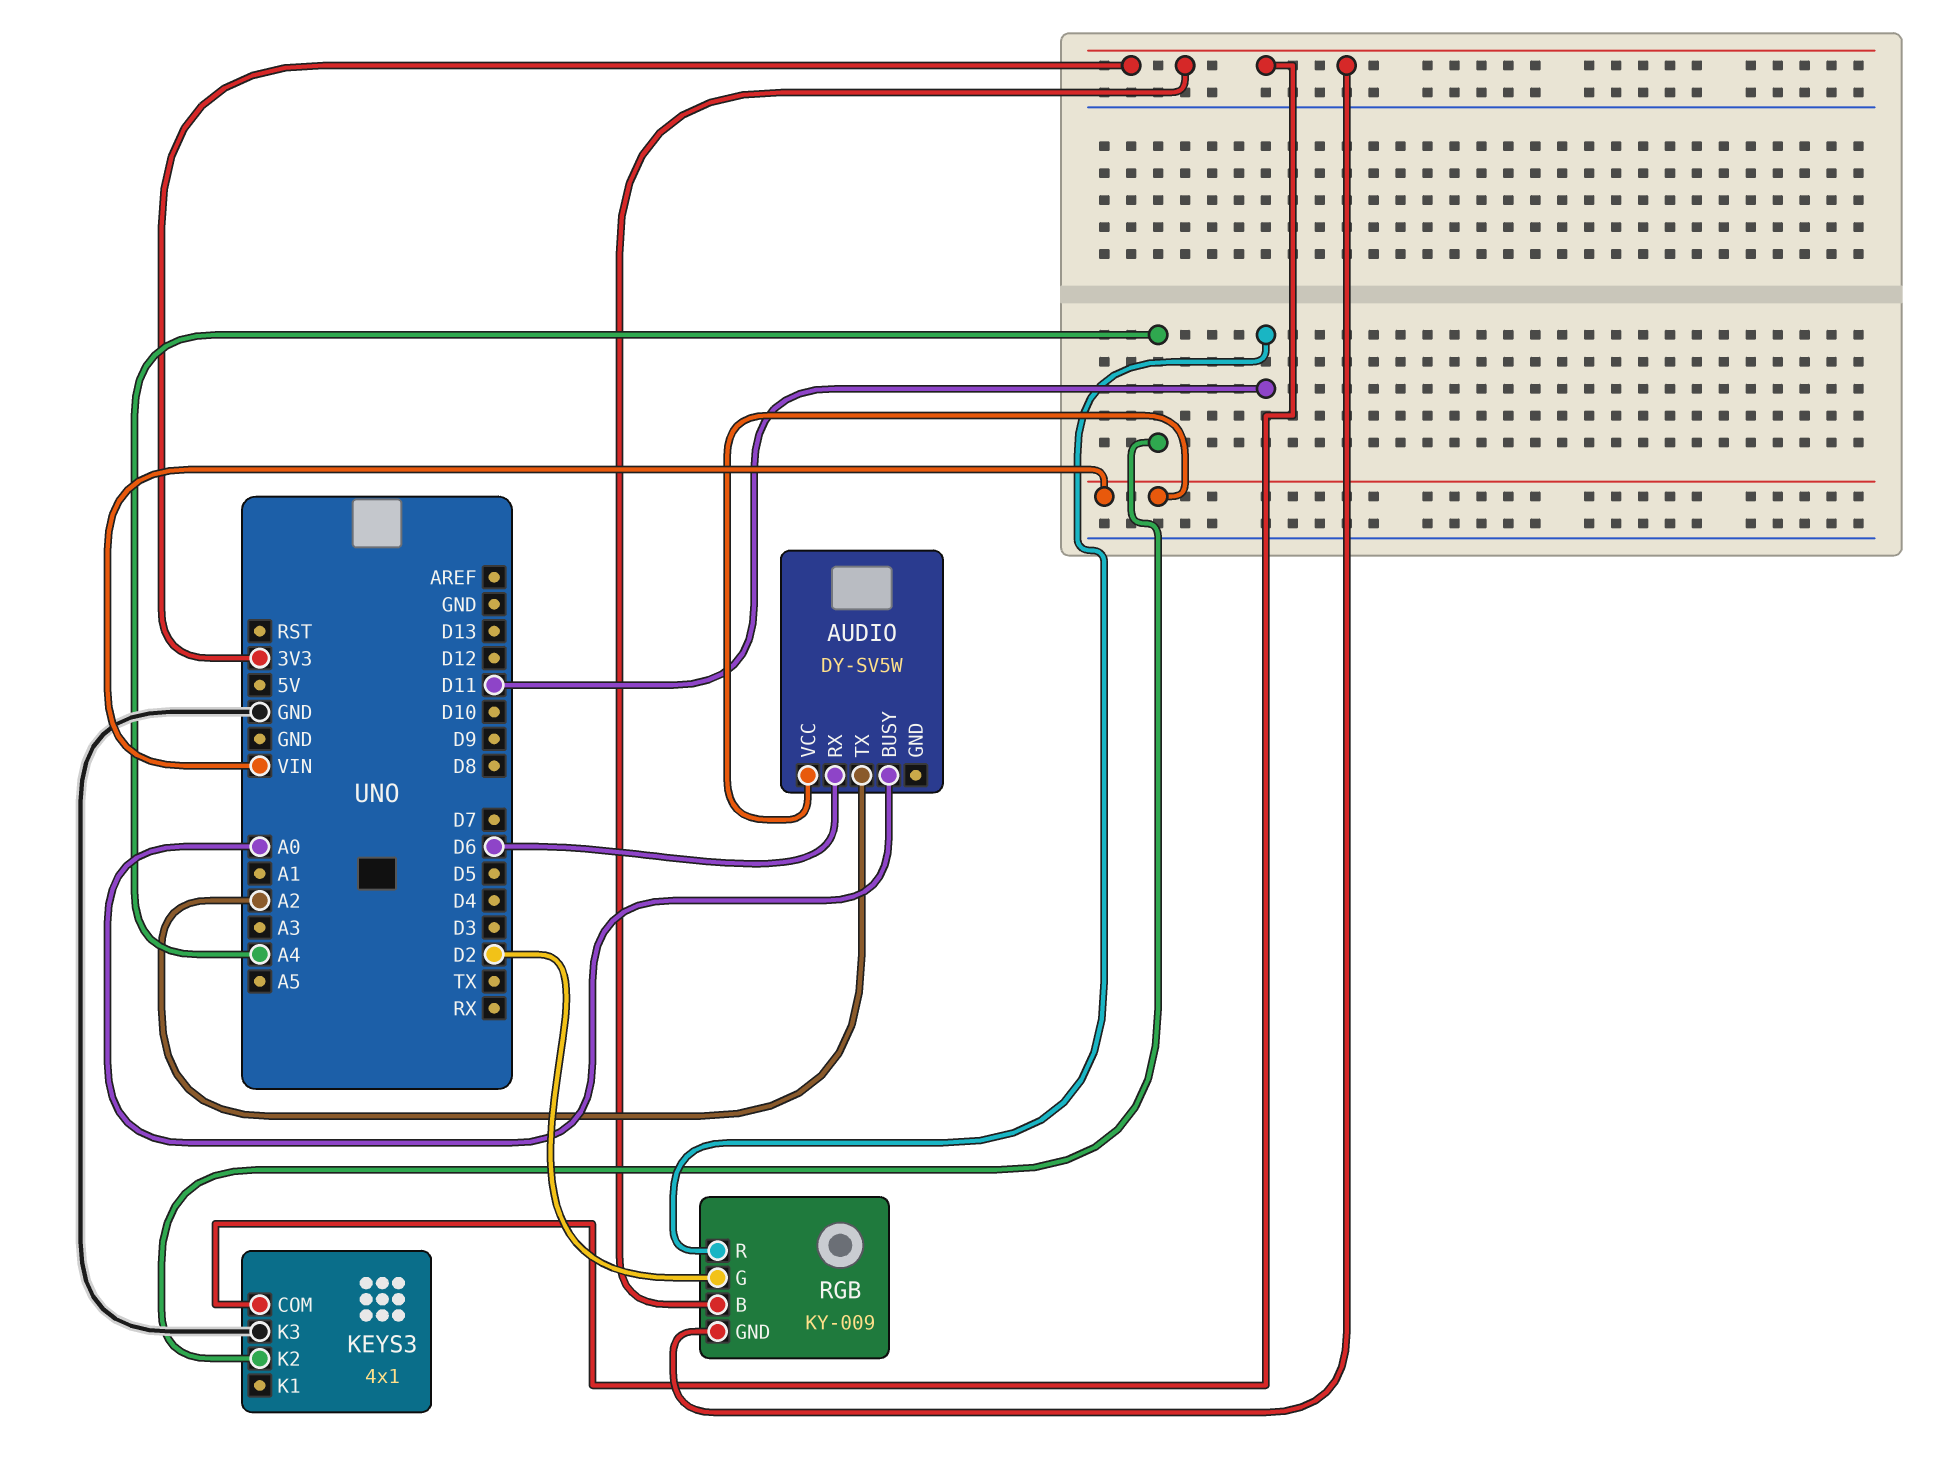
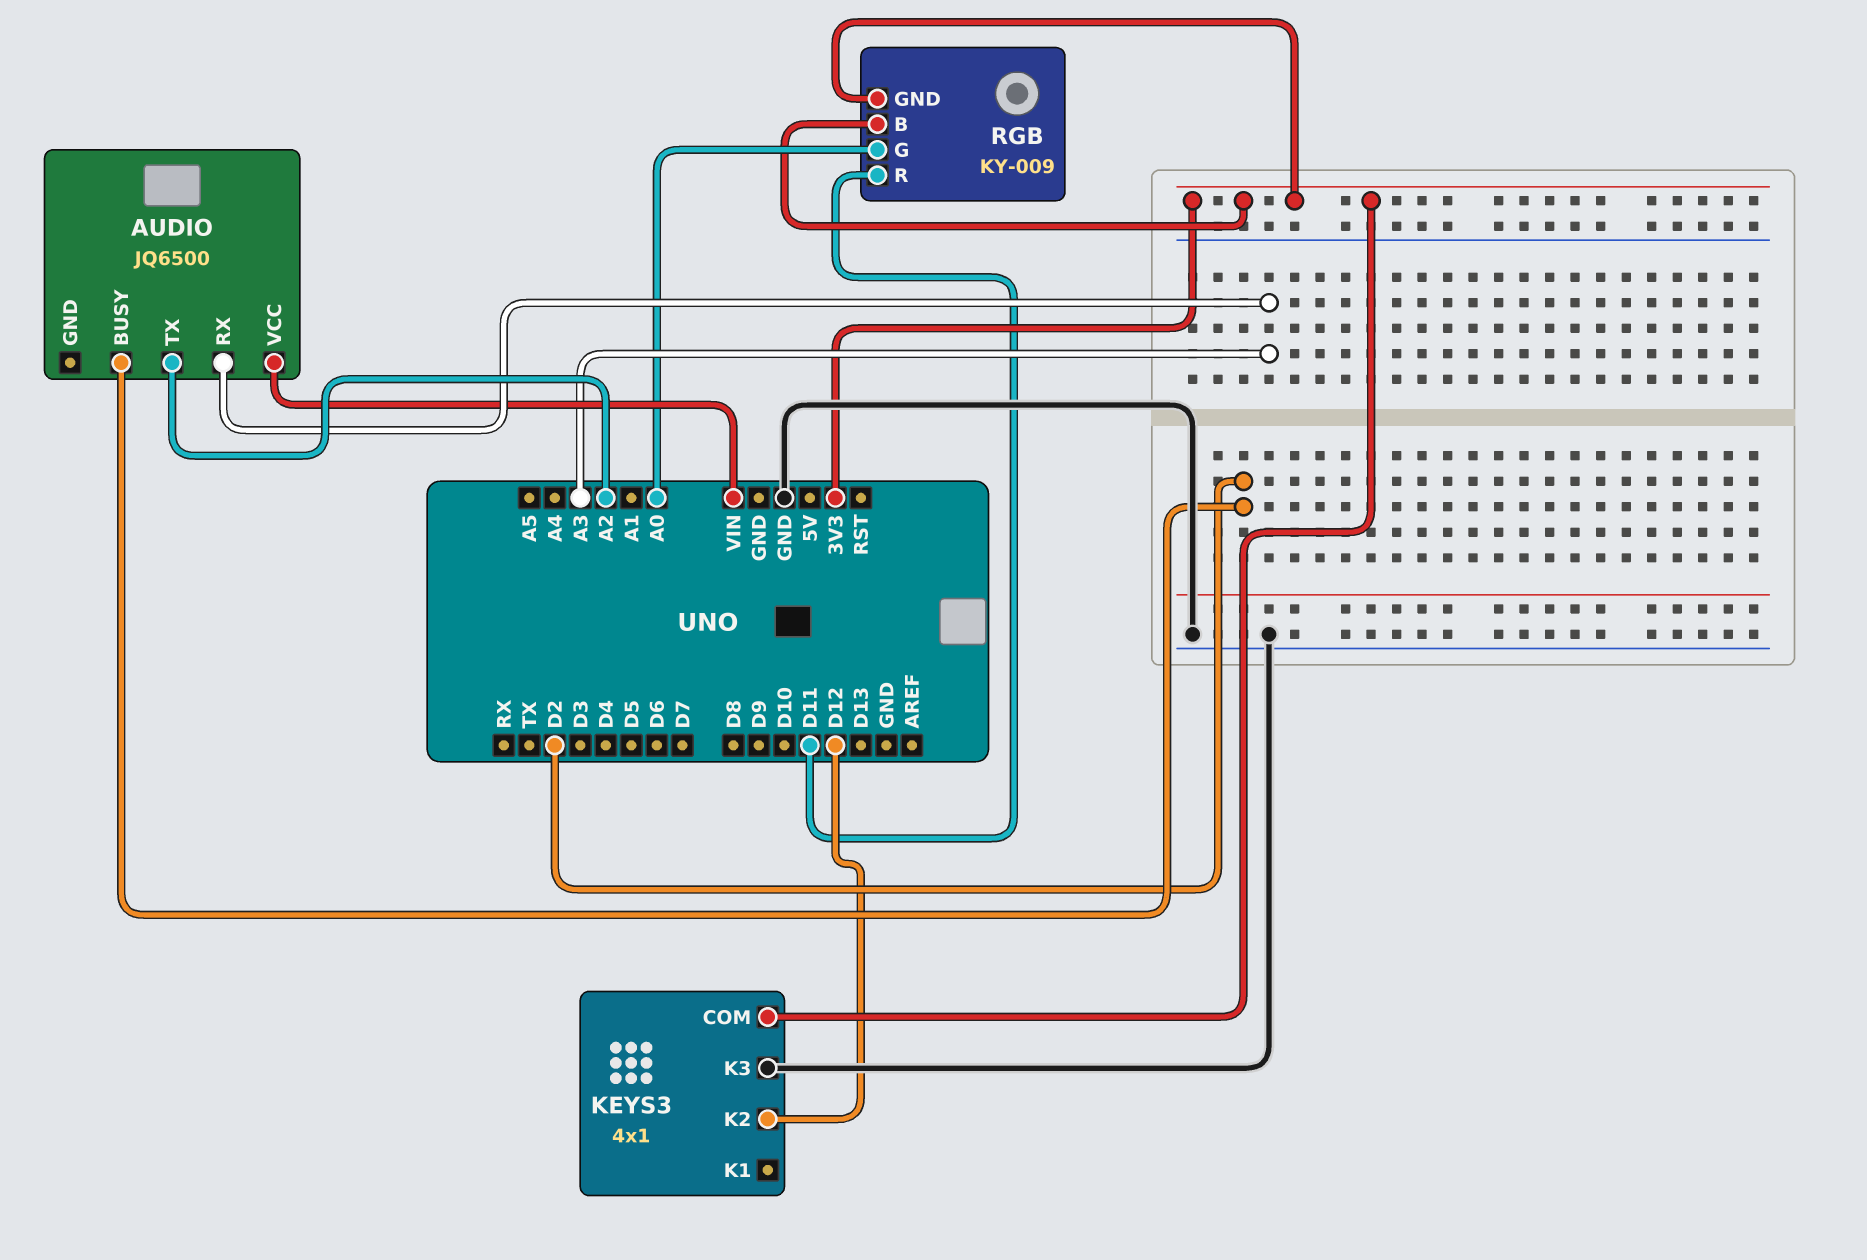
AUDIO: DY-SV5W -> JQ6500
AUDIO pin BUSY: A0 -> D2
AUDIO pin RX: D6 -> A3
KEYS3 pin K2: A4 -> D12
RGB pin G: D2 -> A0

